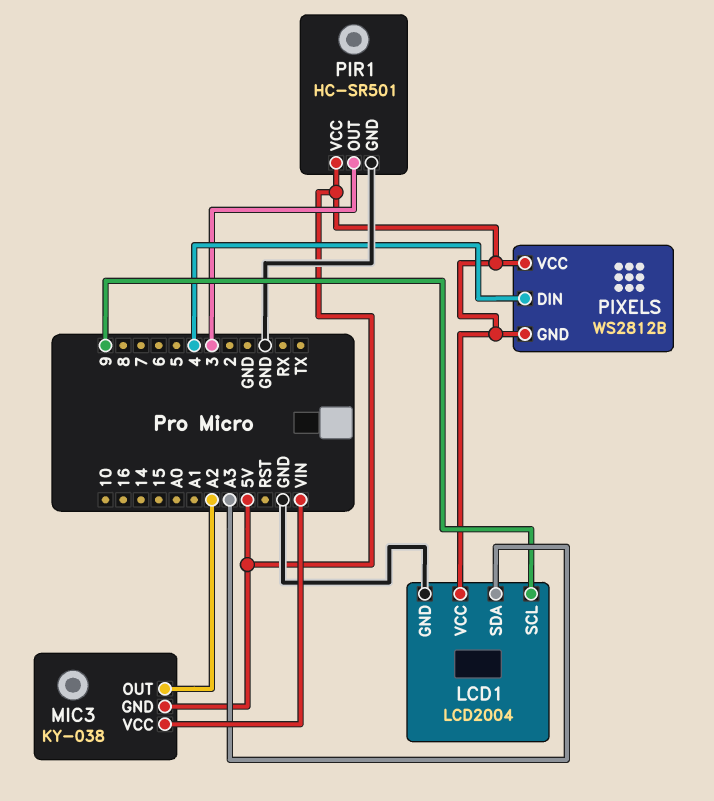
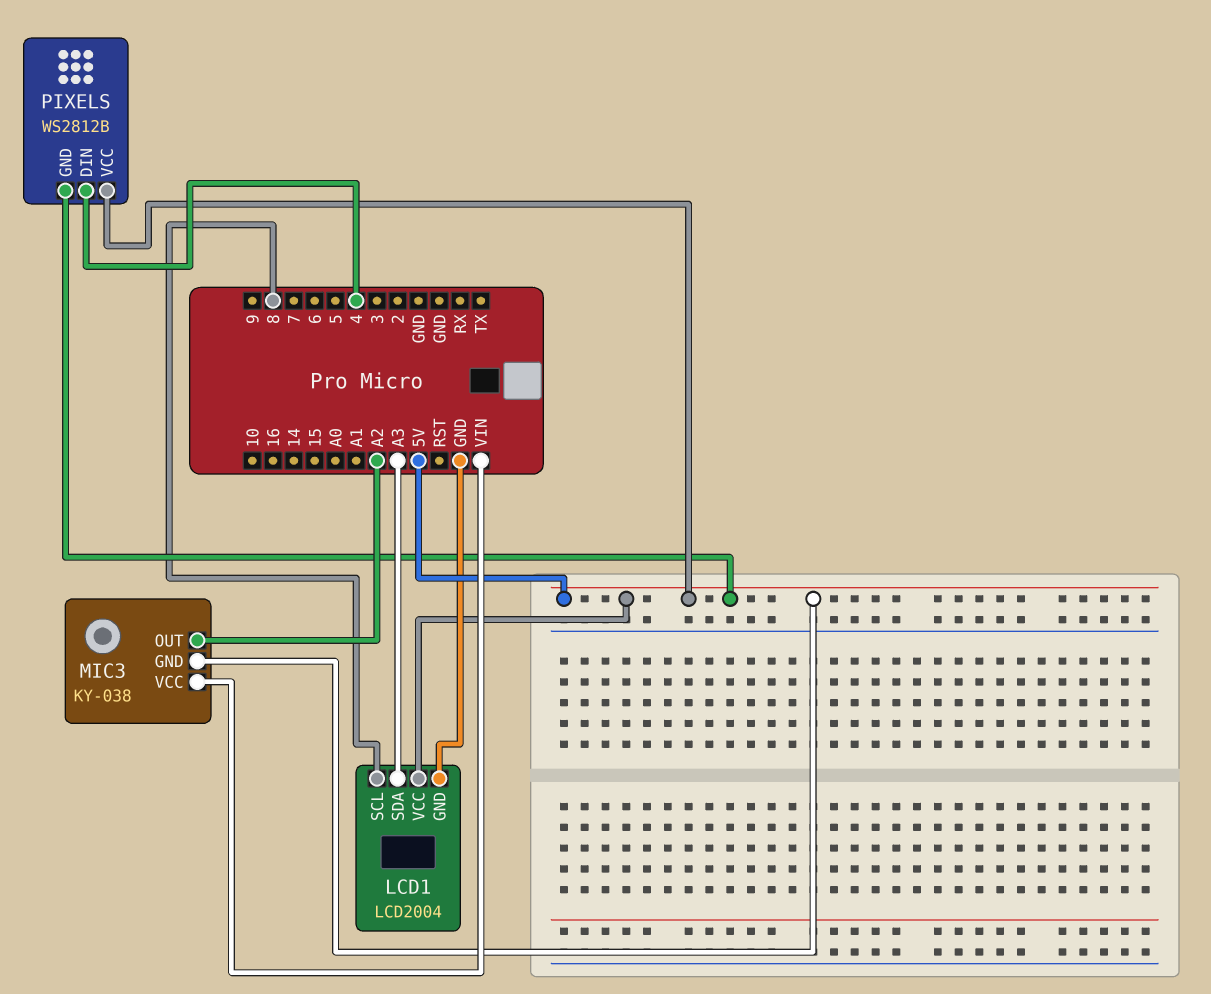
LCD1 pin SCL: 9 -> 8
PIR1: HC-SR501 -> none
PIR1 pin GND: GND -> none
PIR1 pin OUT: 3 -> none
PIR1 pin VCC: 5V -> none

